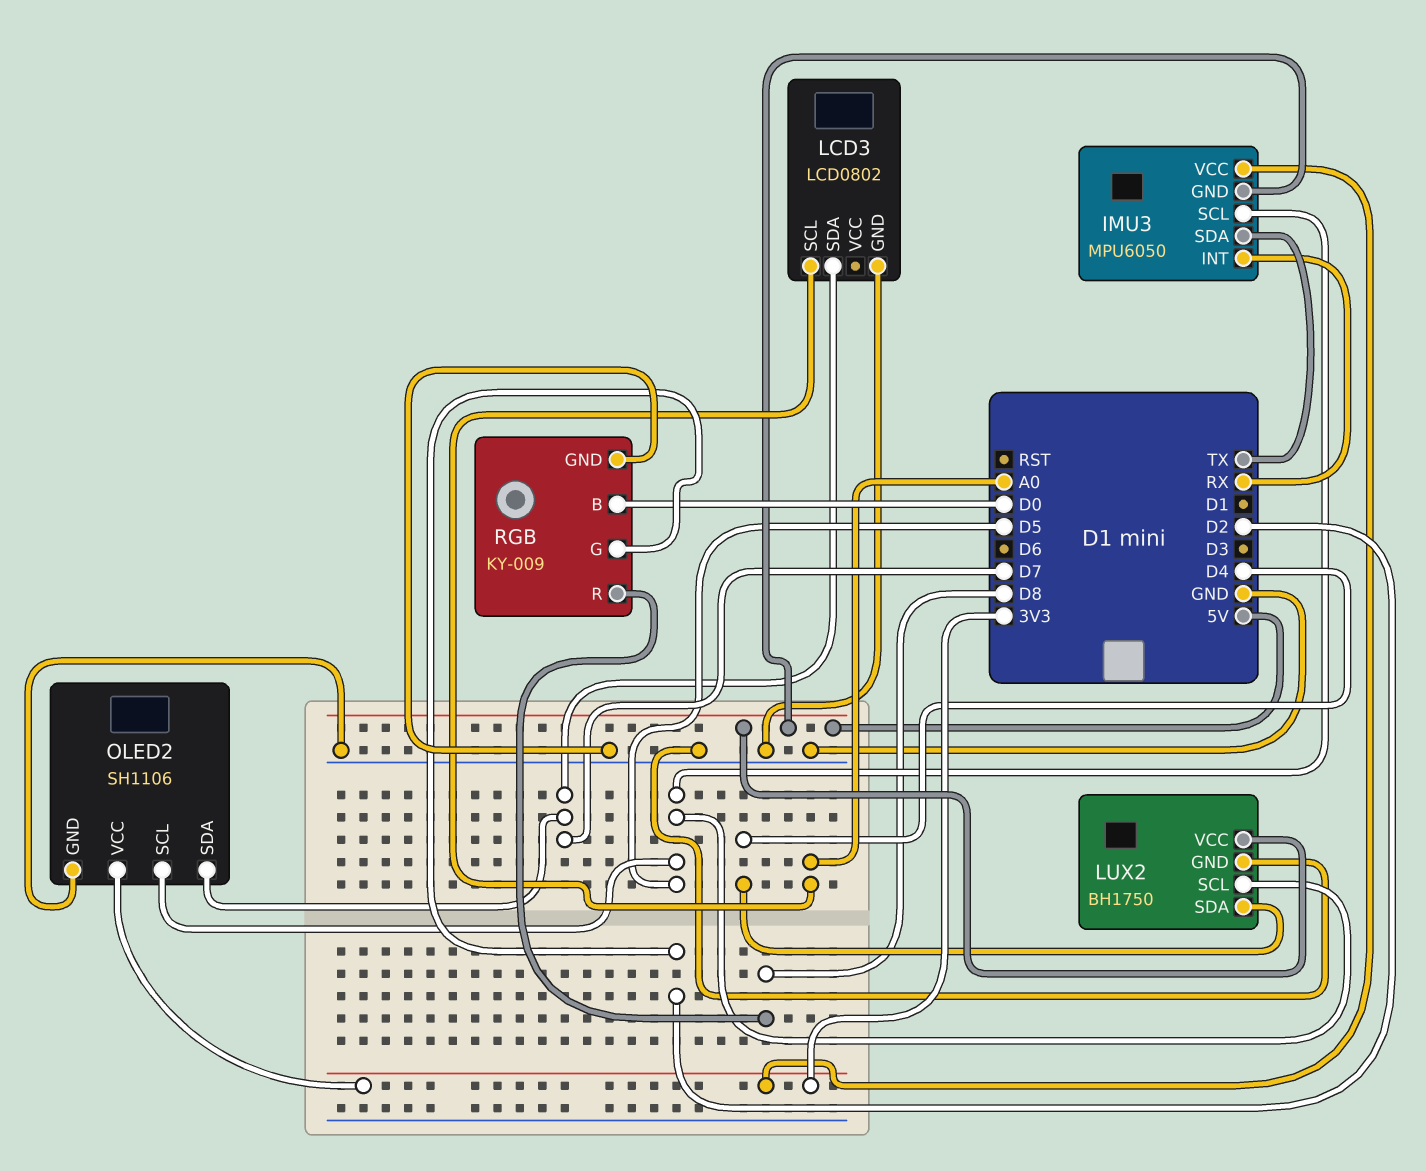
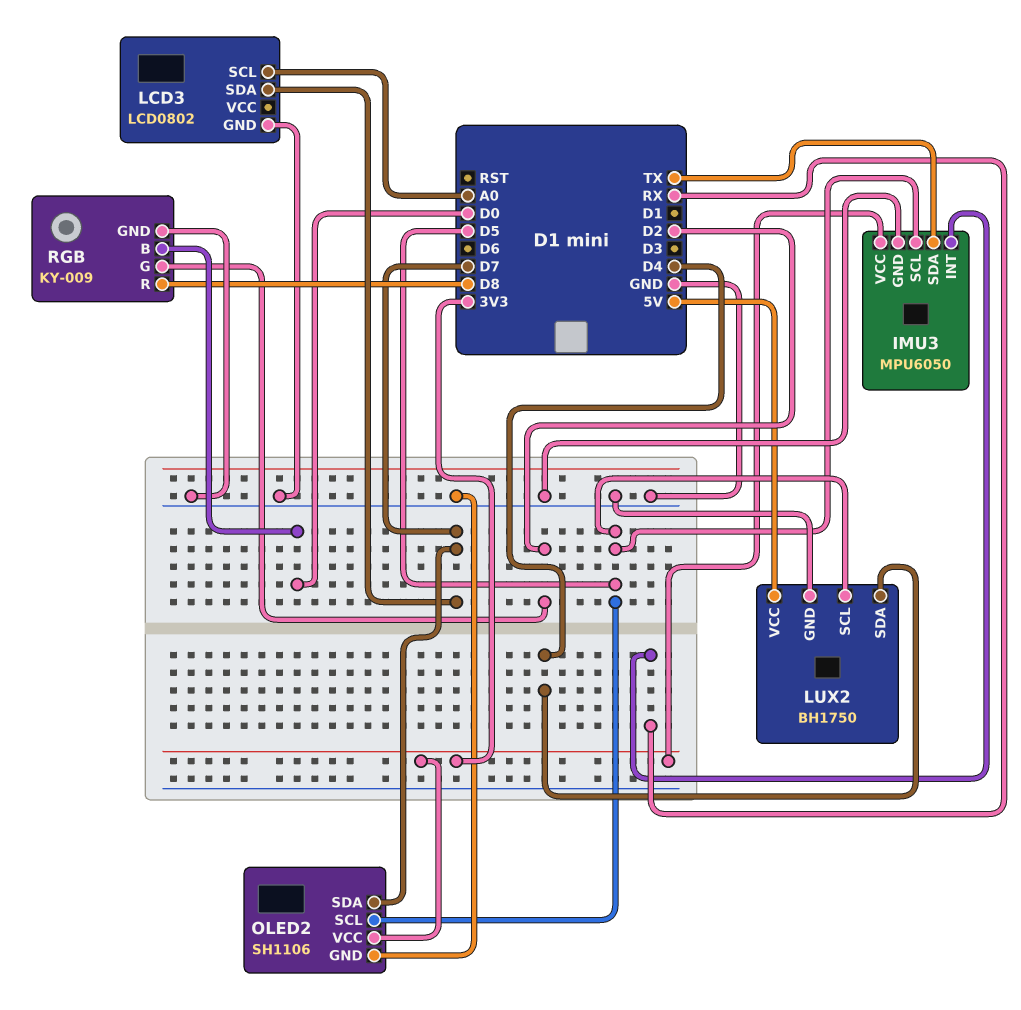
IMU3 pin GND: 5V -> GND

